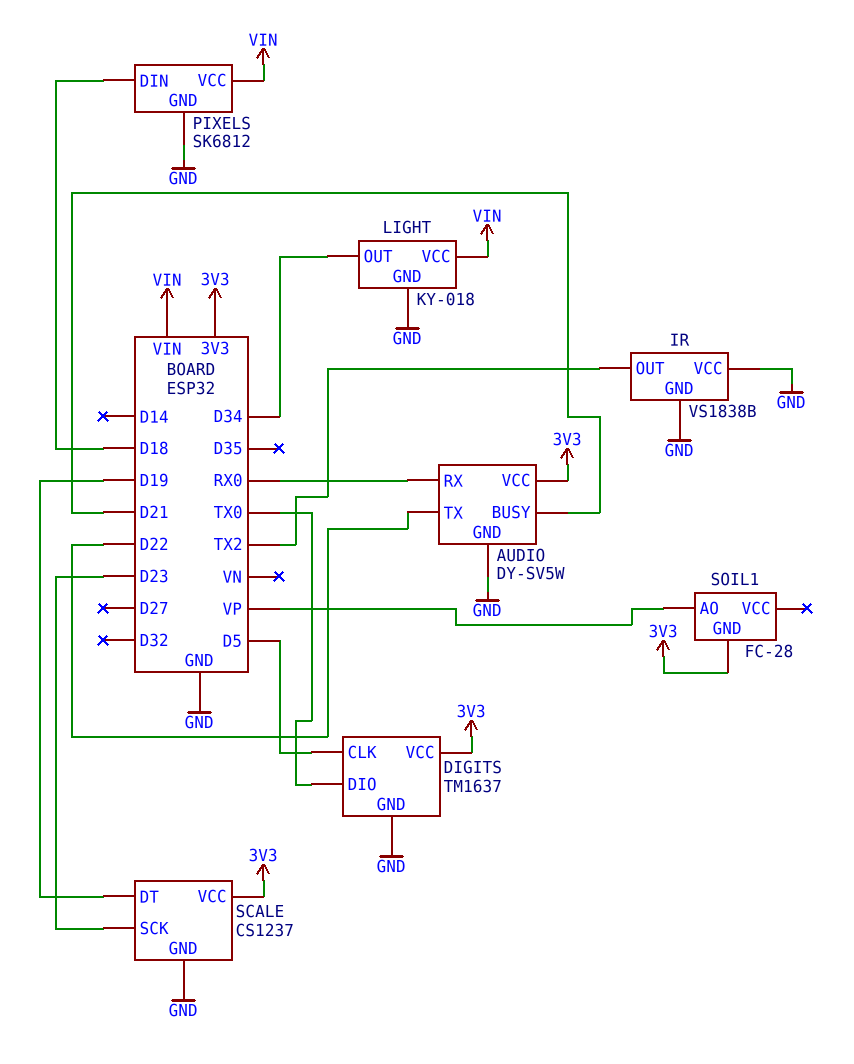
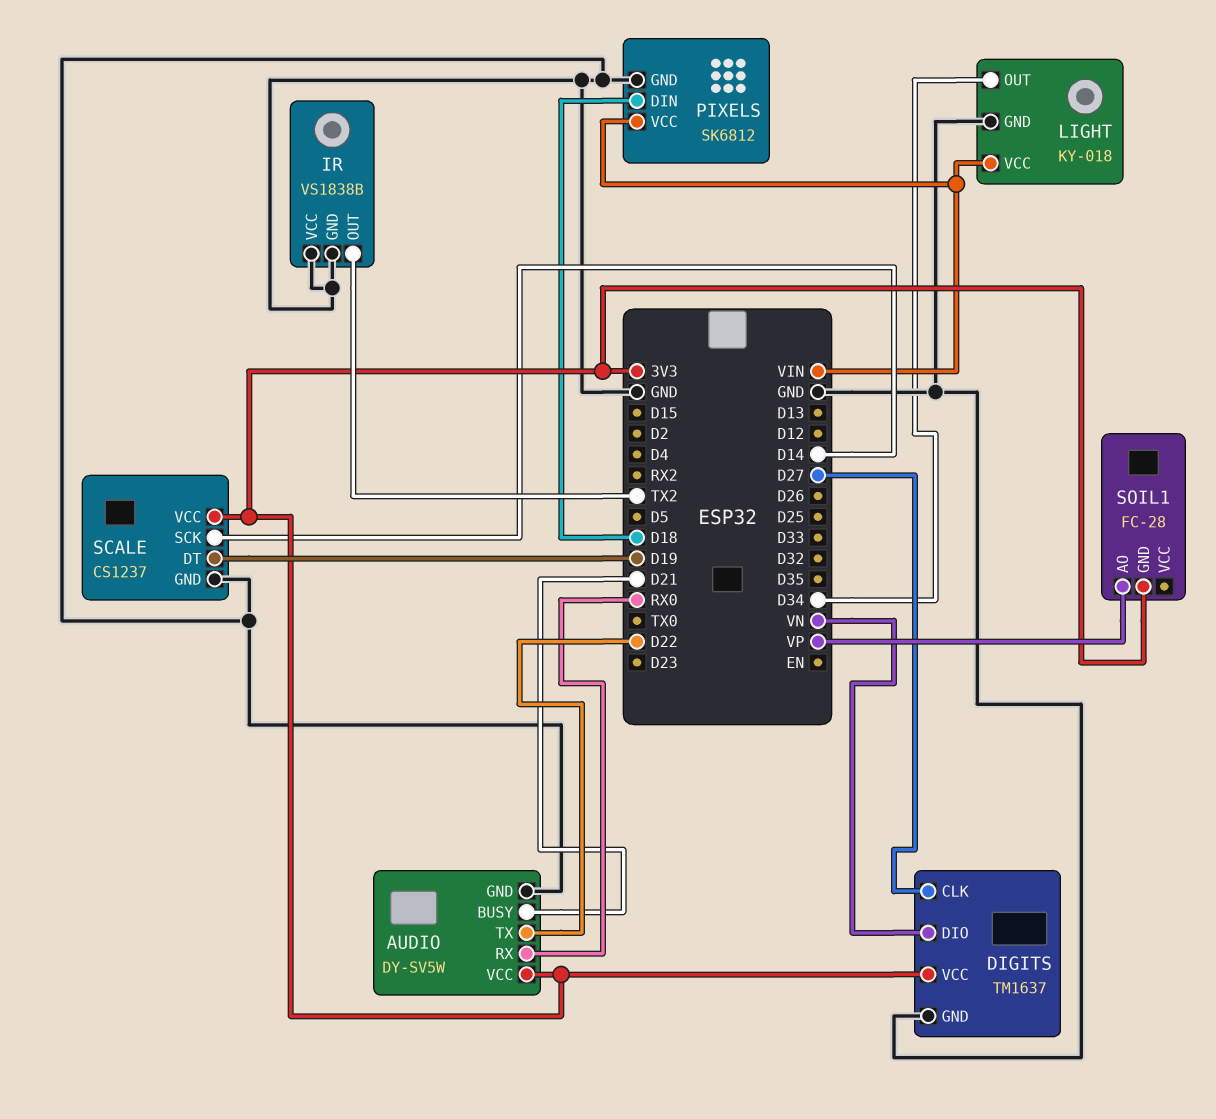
DIGITS pin CLK: D5 -> D27
DIGITS pin DIO: TX0 -> VN
SCALE pin SCK: D23 -> D14

